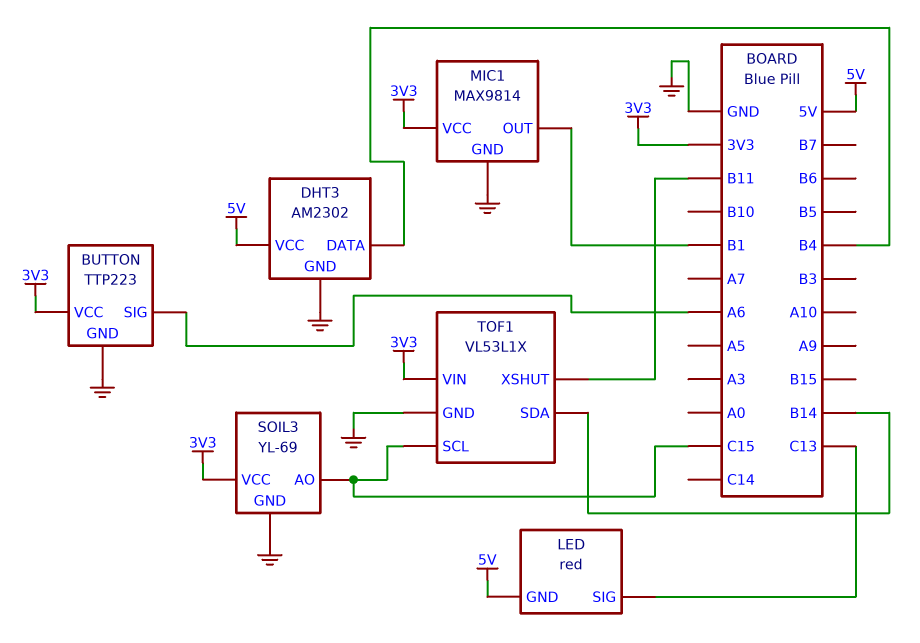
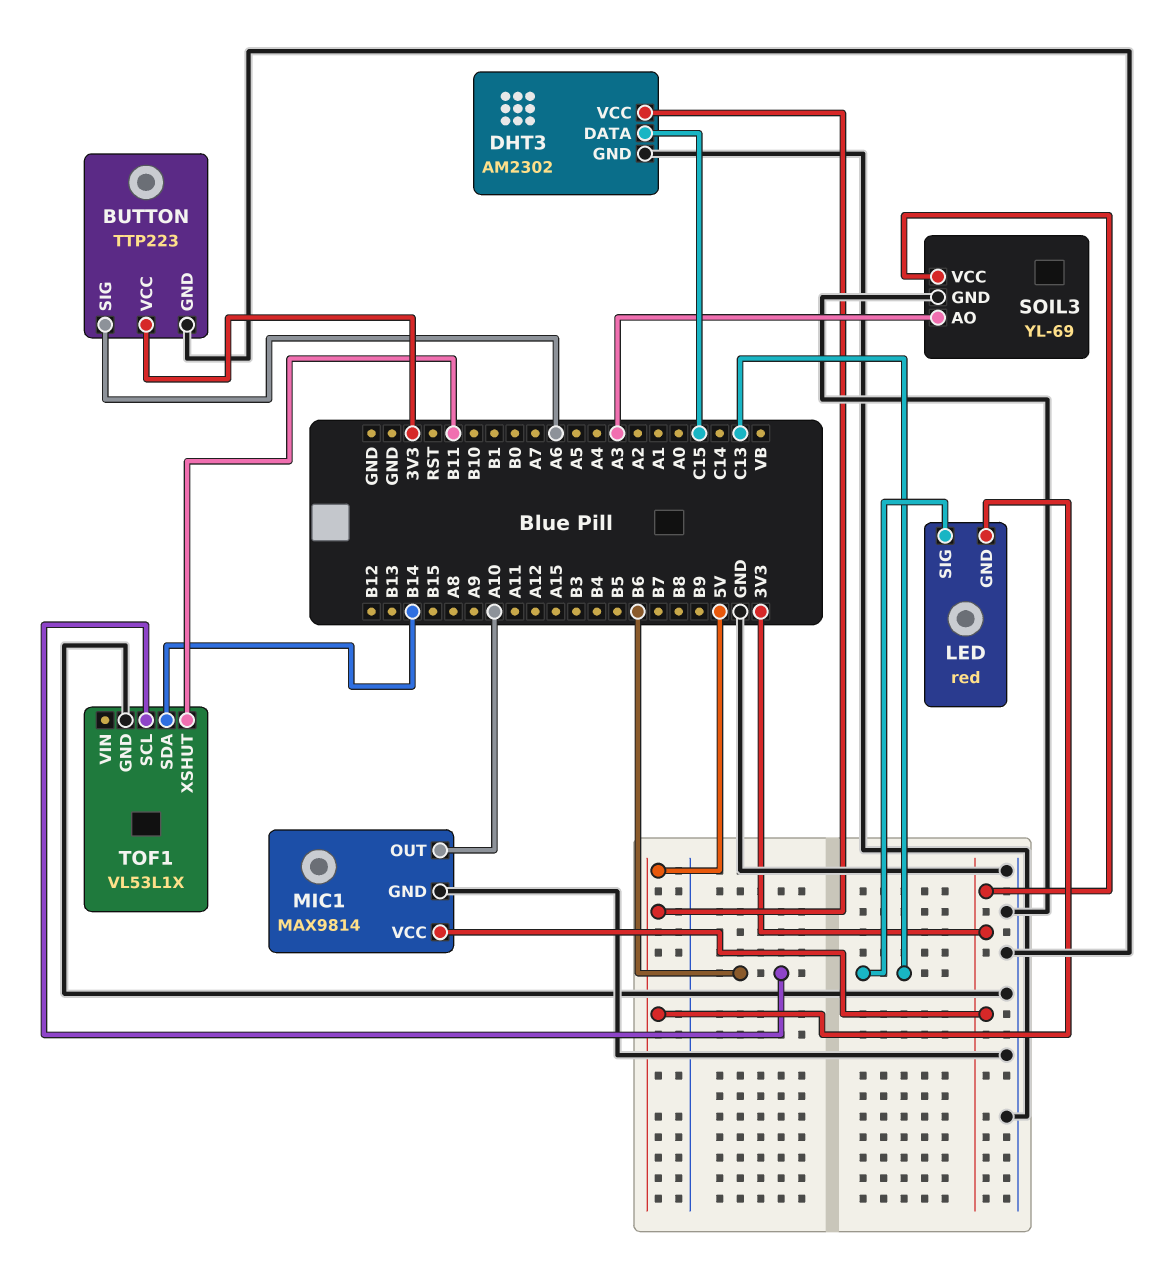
DHT3 pin DATA: B4 -> C15
MIC1 pin OUT: B1 -> A10
SOIL3 pin AO: C15 -> A3
TOF1 pin SCL: C15 -> B6
TOF1 pin VIN: 3V3 -> none

